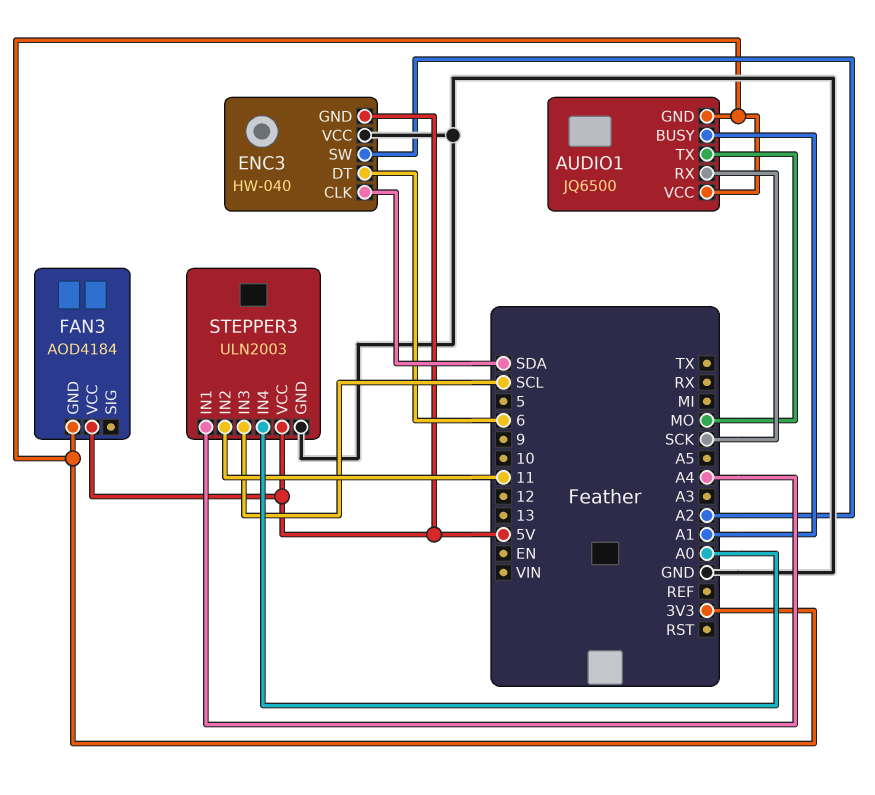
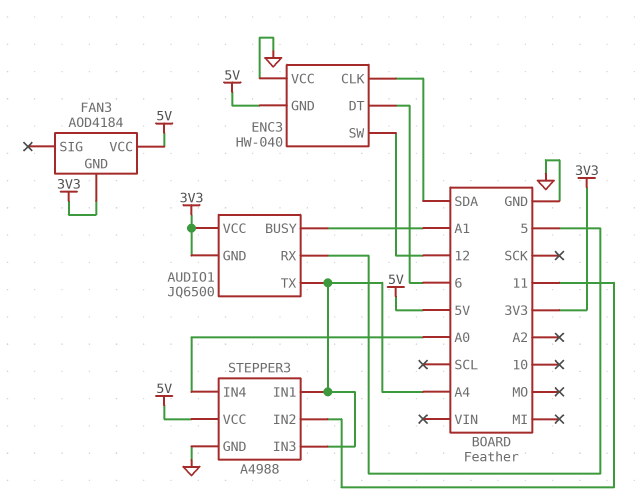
AUDIO1 pin RX: SCK -> 5
AUDIO1 pin TX: MO -> A4
ENC3 pin SW: A2 -> 12
STEPPER3: ULN2003 -> A4988
STEPPER3 pin IN3: SCL -> A4

